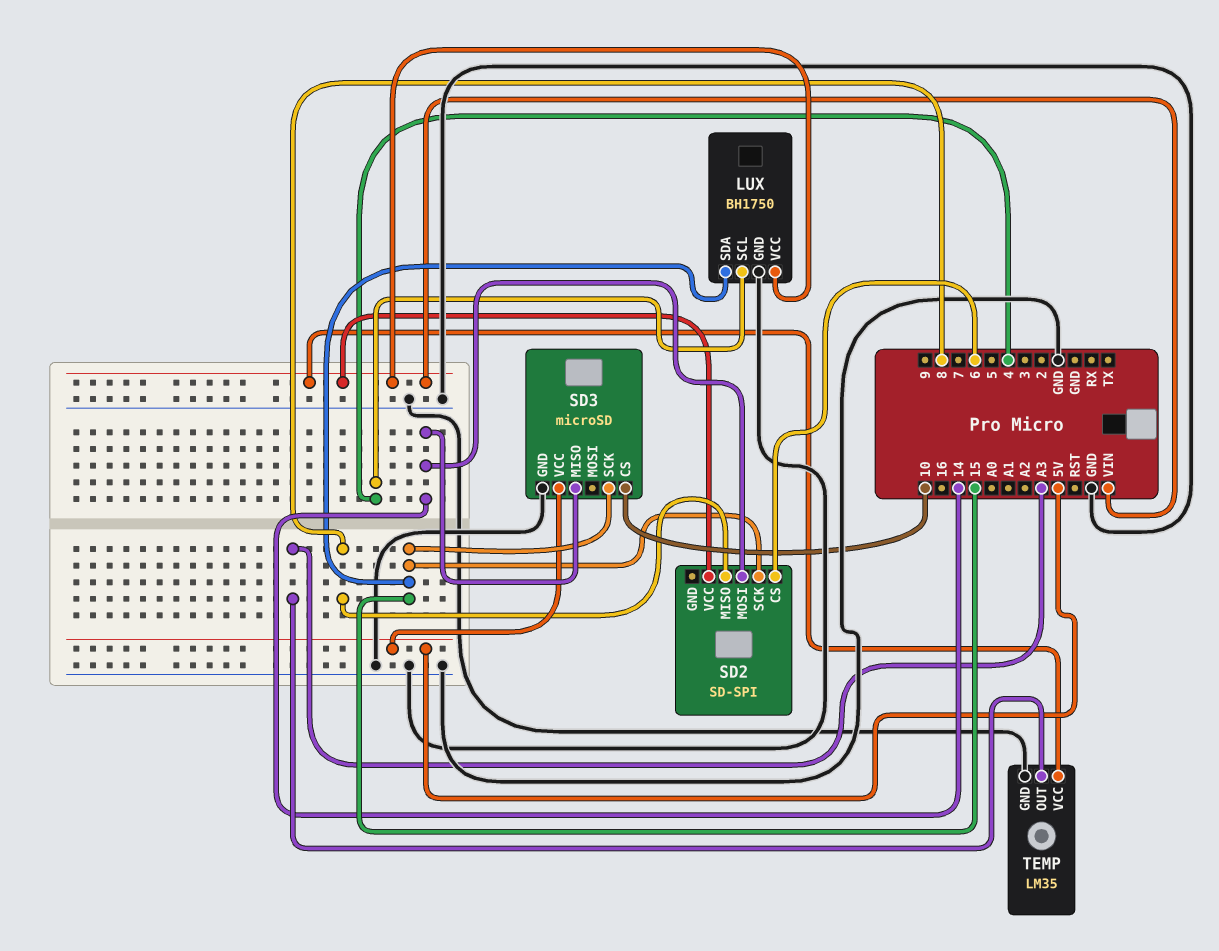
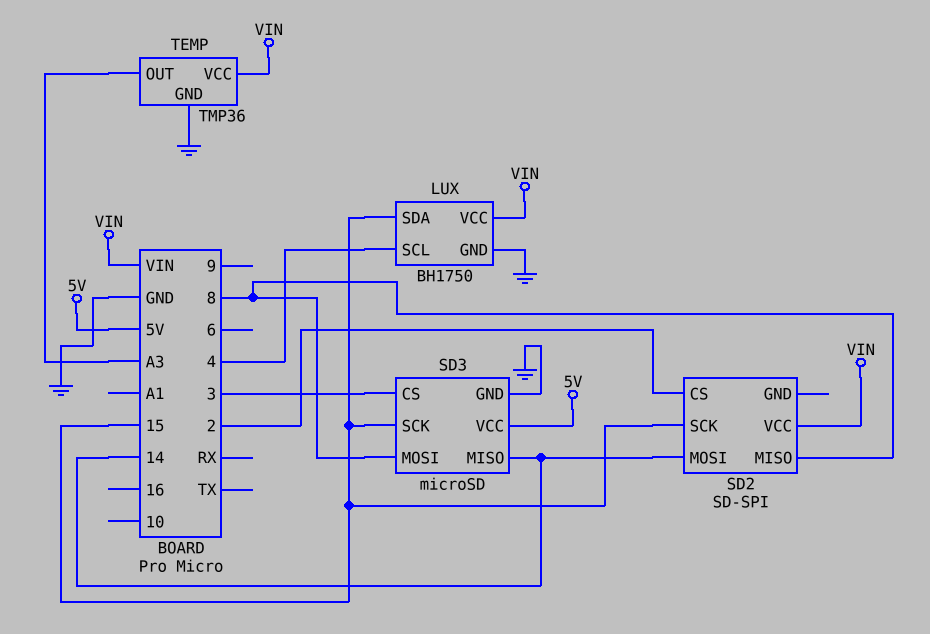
SD2 pin CS: 6 -> 2
SD3 pin CS: 10 -> 3
SD3 pin MOSI: none -> 8
TEMP: LM35 -> TMP36

